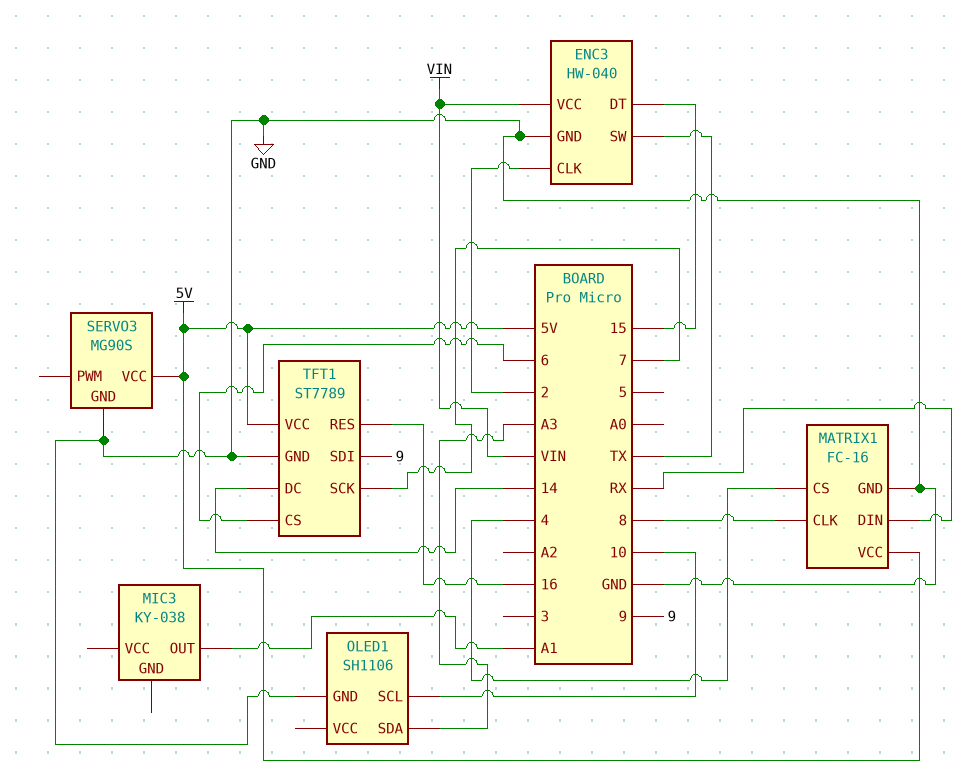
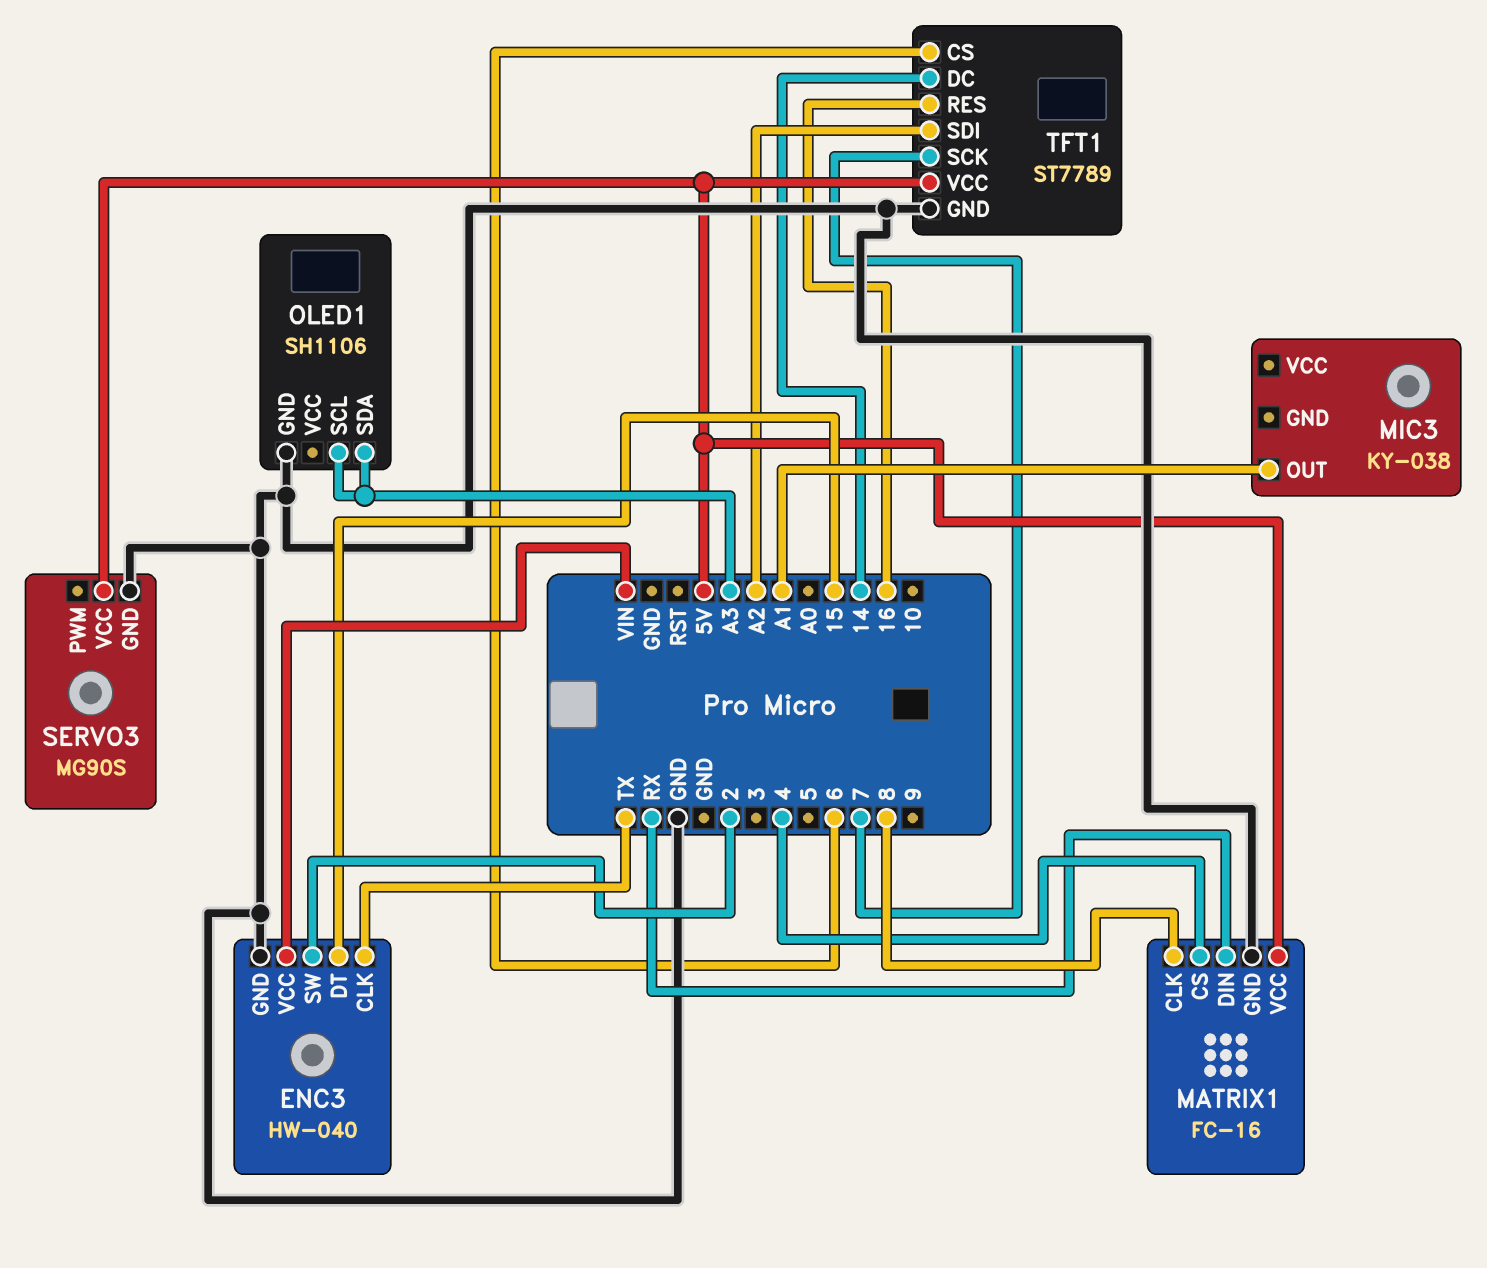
ENC3 pin CLK: 2 -> TX
ENC3 pin SW: TX -> 2
OLED1 pin SCL: 10 -> A3
TFT1 pin SDI: 9 -> A2

